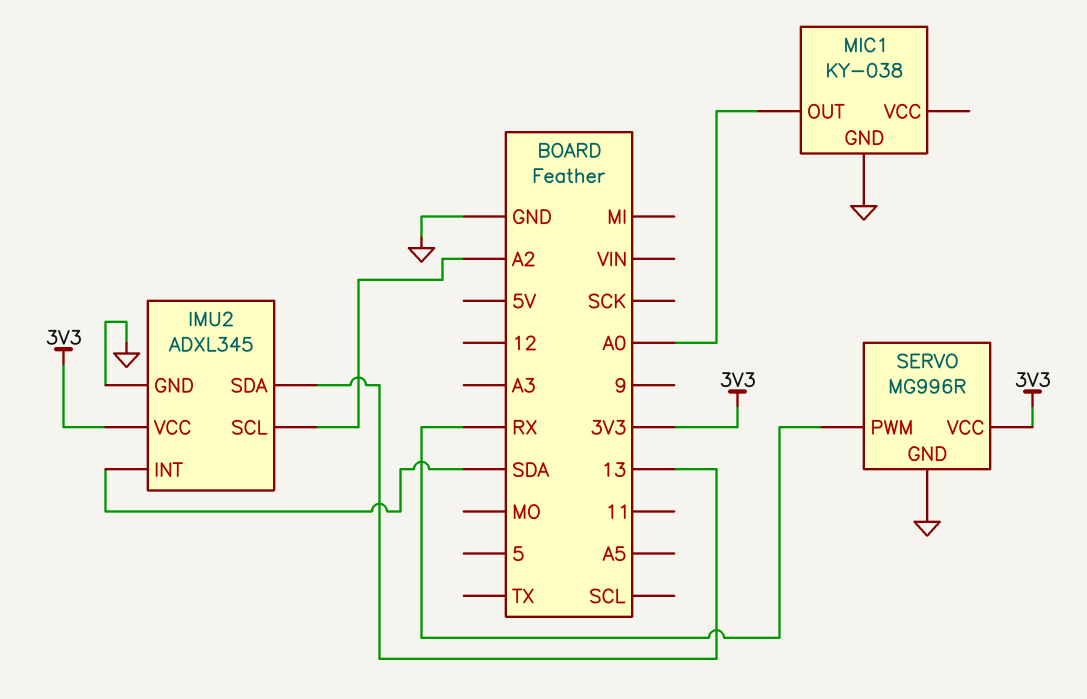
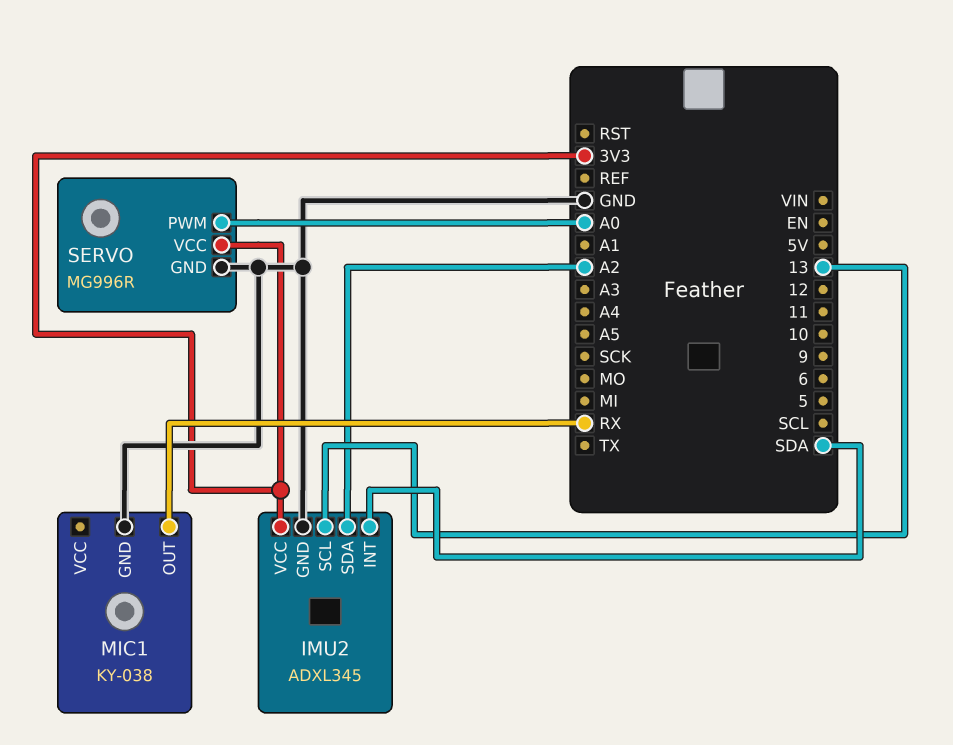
IMU2 pin SCL: A2 -> 13
IMU2 pin SDA: 13 -> A2
MIC1 pin OUT: A0 -> RX
SERVO pin PWM: RX -> A0

